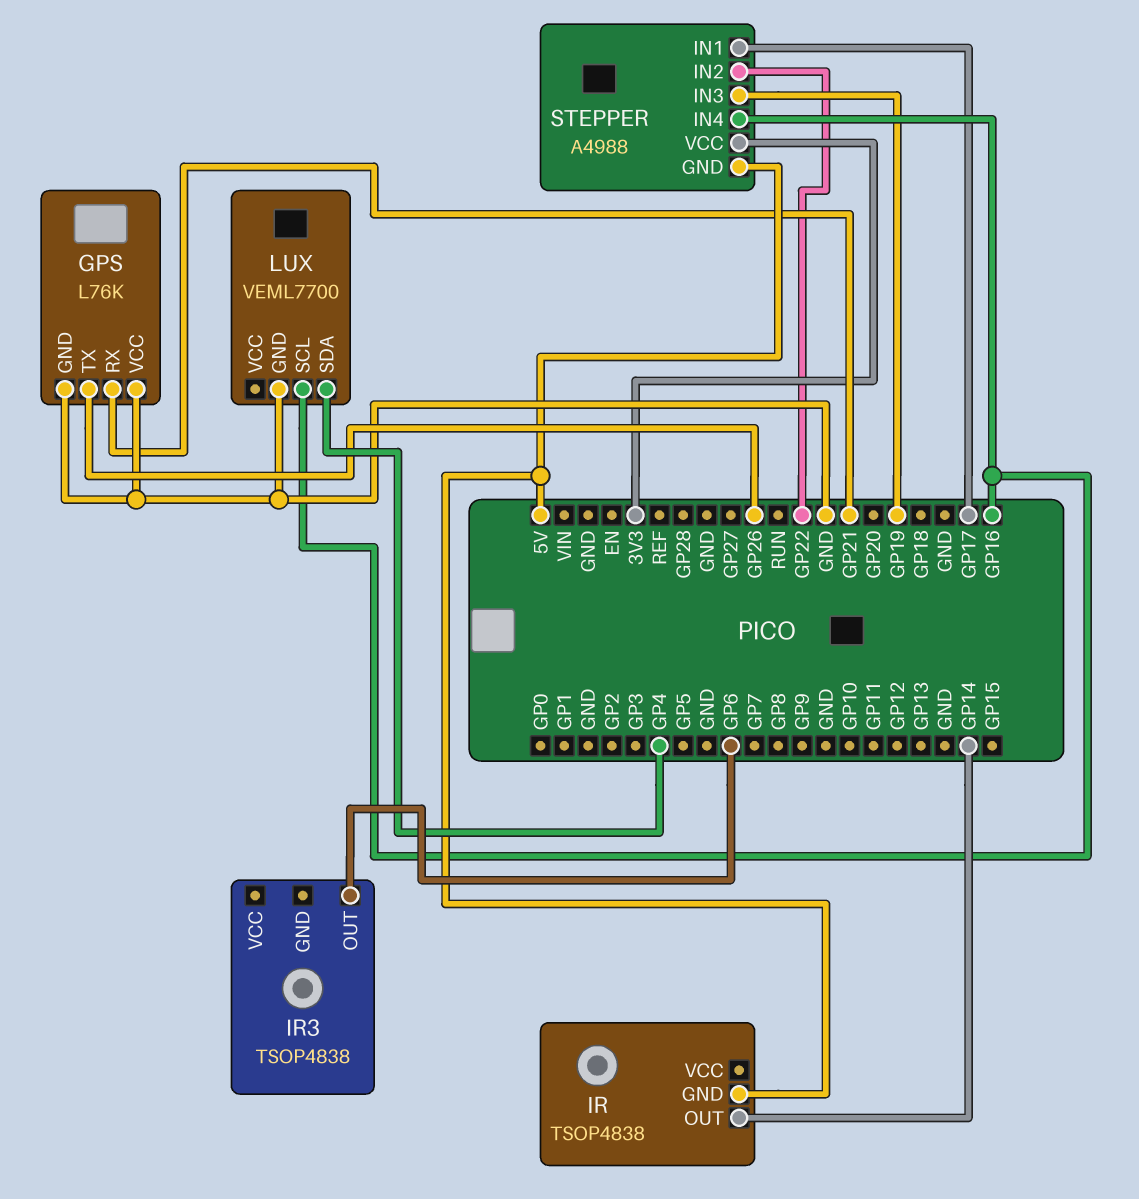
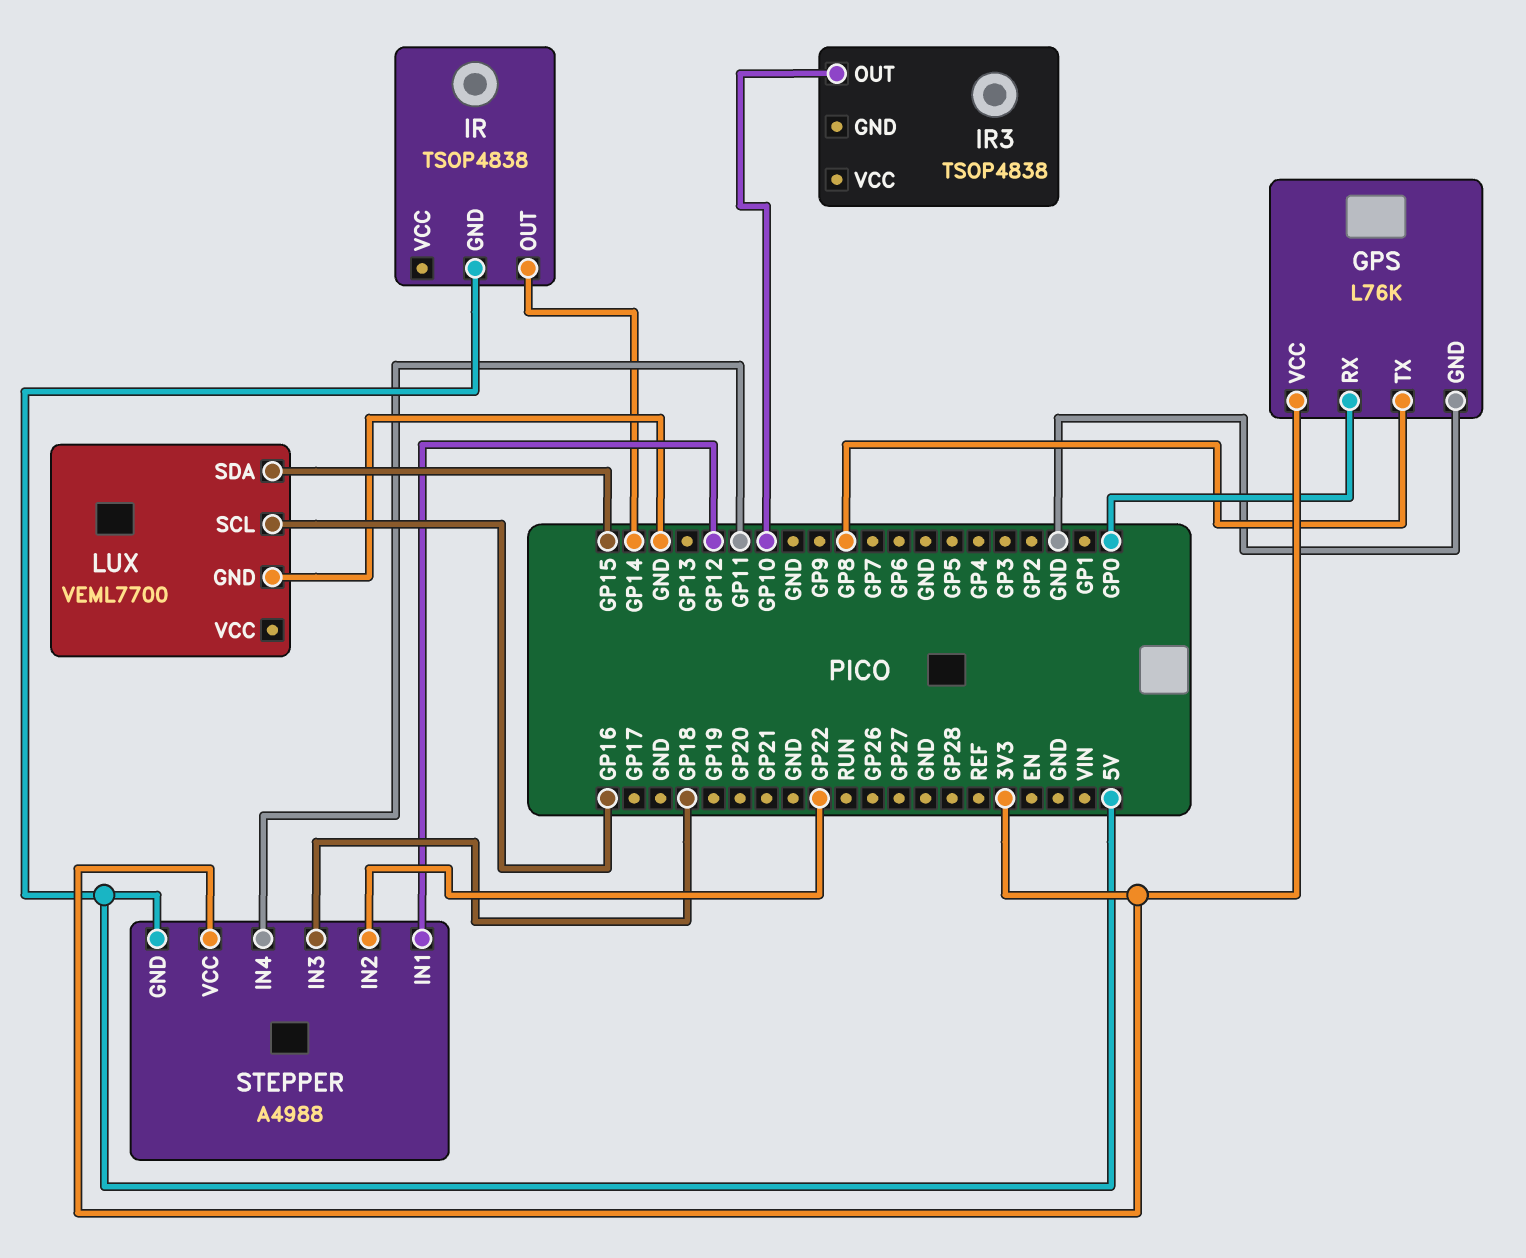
GPS pin RX: GP21 -> GP0
GPS pin TX: GP26 -> GP8
GPS pin VCC: GND -> 3V3
IR3 pin OUT: GP6 -> GP10
LUX pin SDA: GP4 -> GP15
STEPPER pin IN1: GP17 -> GP12
STEPPER pin IN3: GP19 -> GP18
STEPPER pin IN4: GP16 -> GP11

